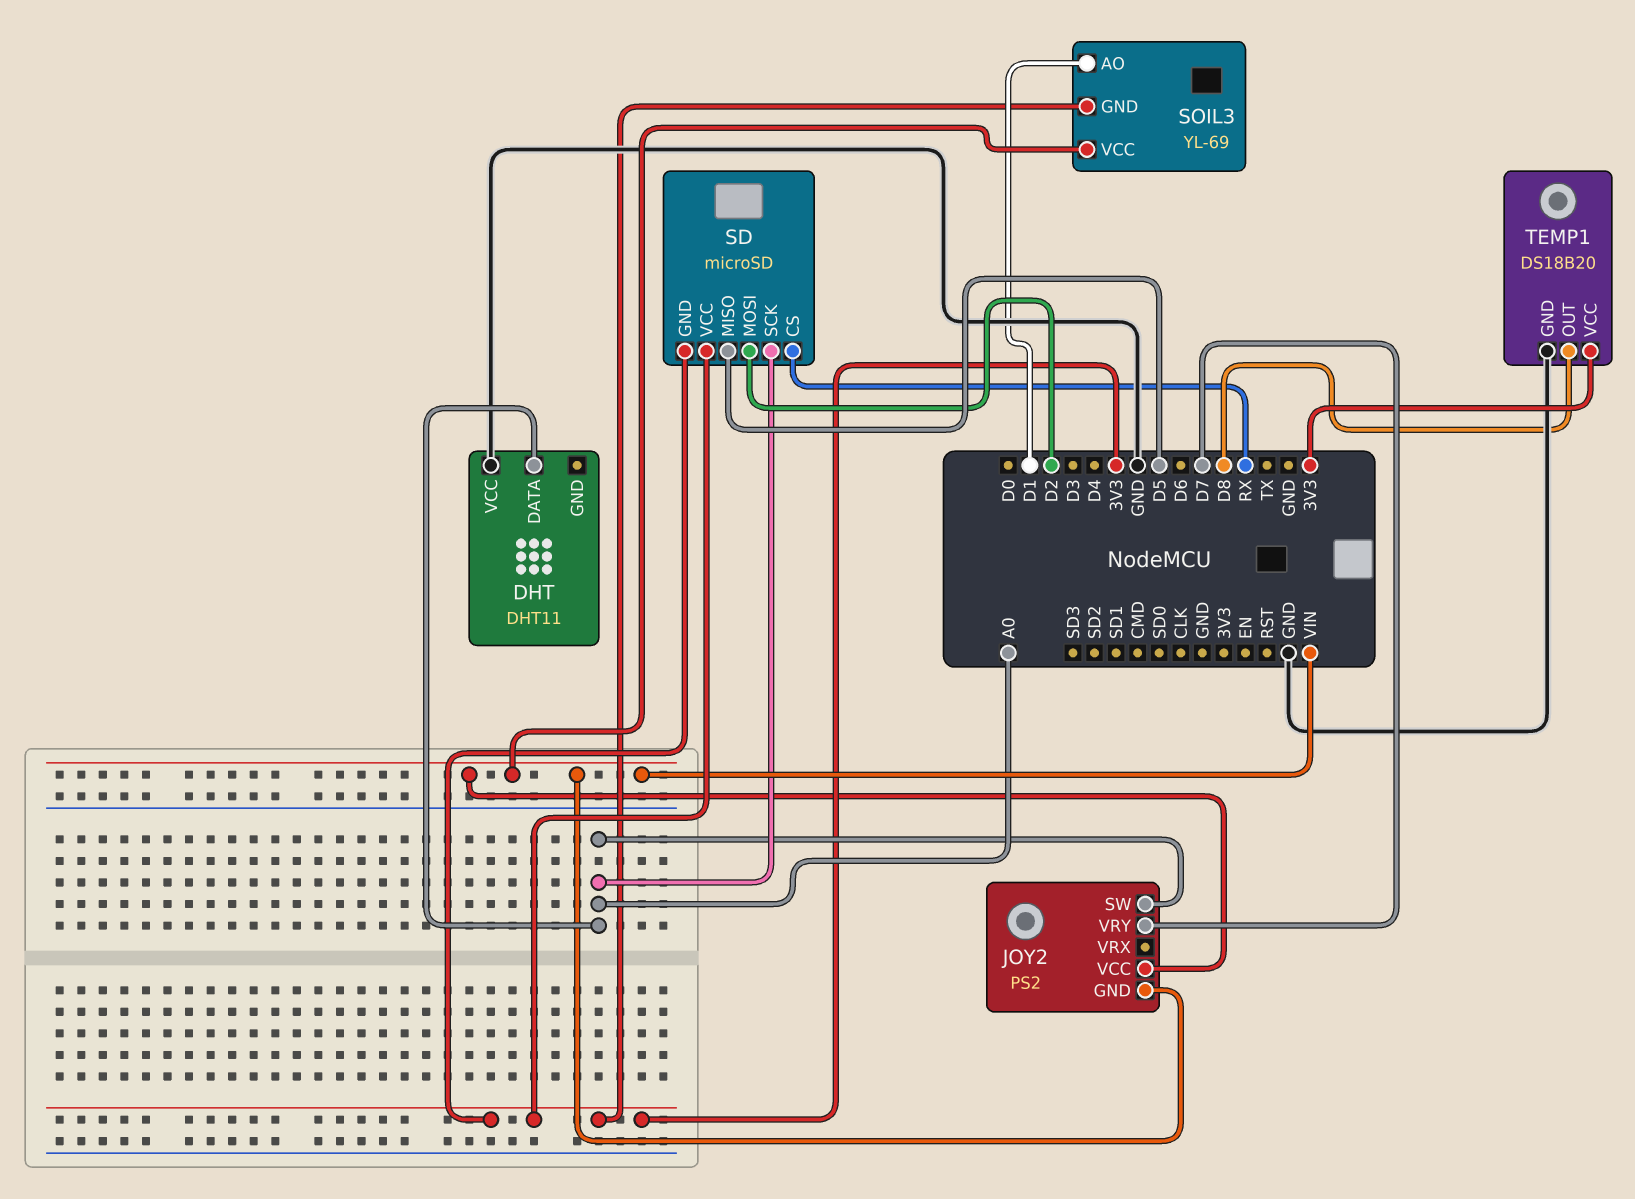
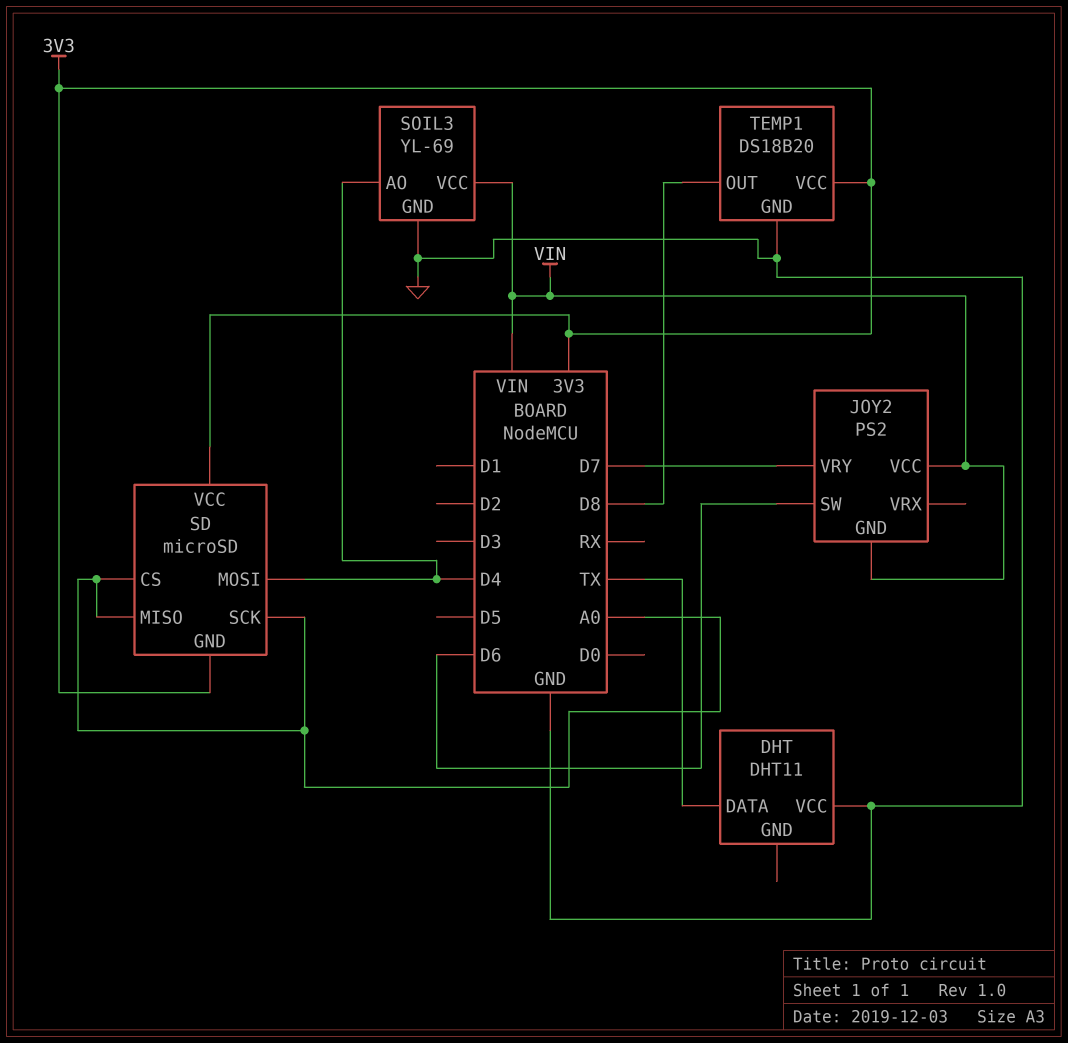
DHT pin DATA: A0 -> TX
JOY2 pin SW: A0 -> D6
SD pin CS: RX -> A0
SD pin MISO: D5 -> A0
SD pin MOSI: D2 -> D4
SOIL3 pin AO: D1 -> D4
SOIL3 pin GND: 3V3 -> GND

